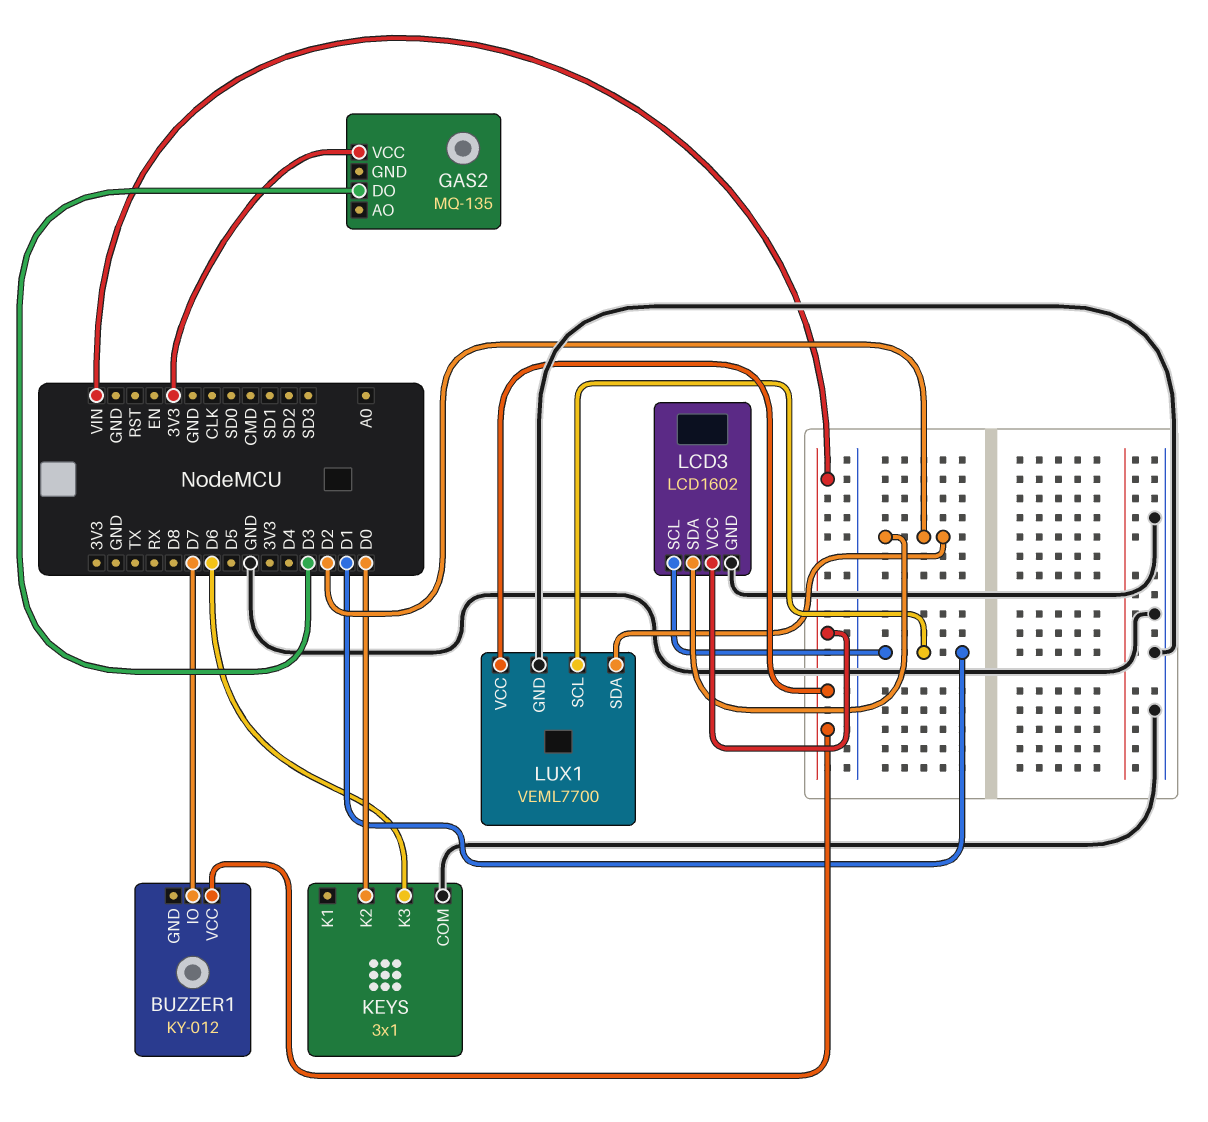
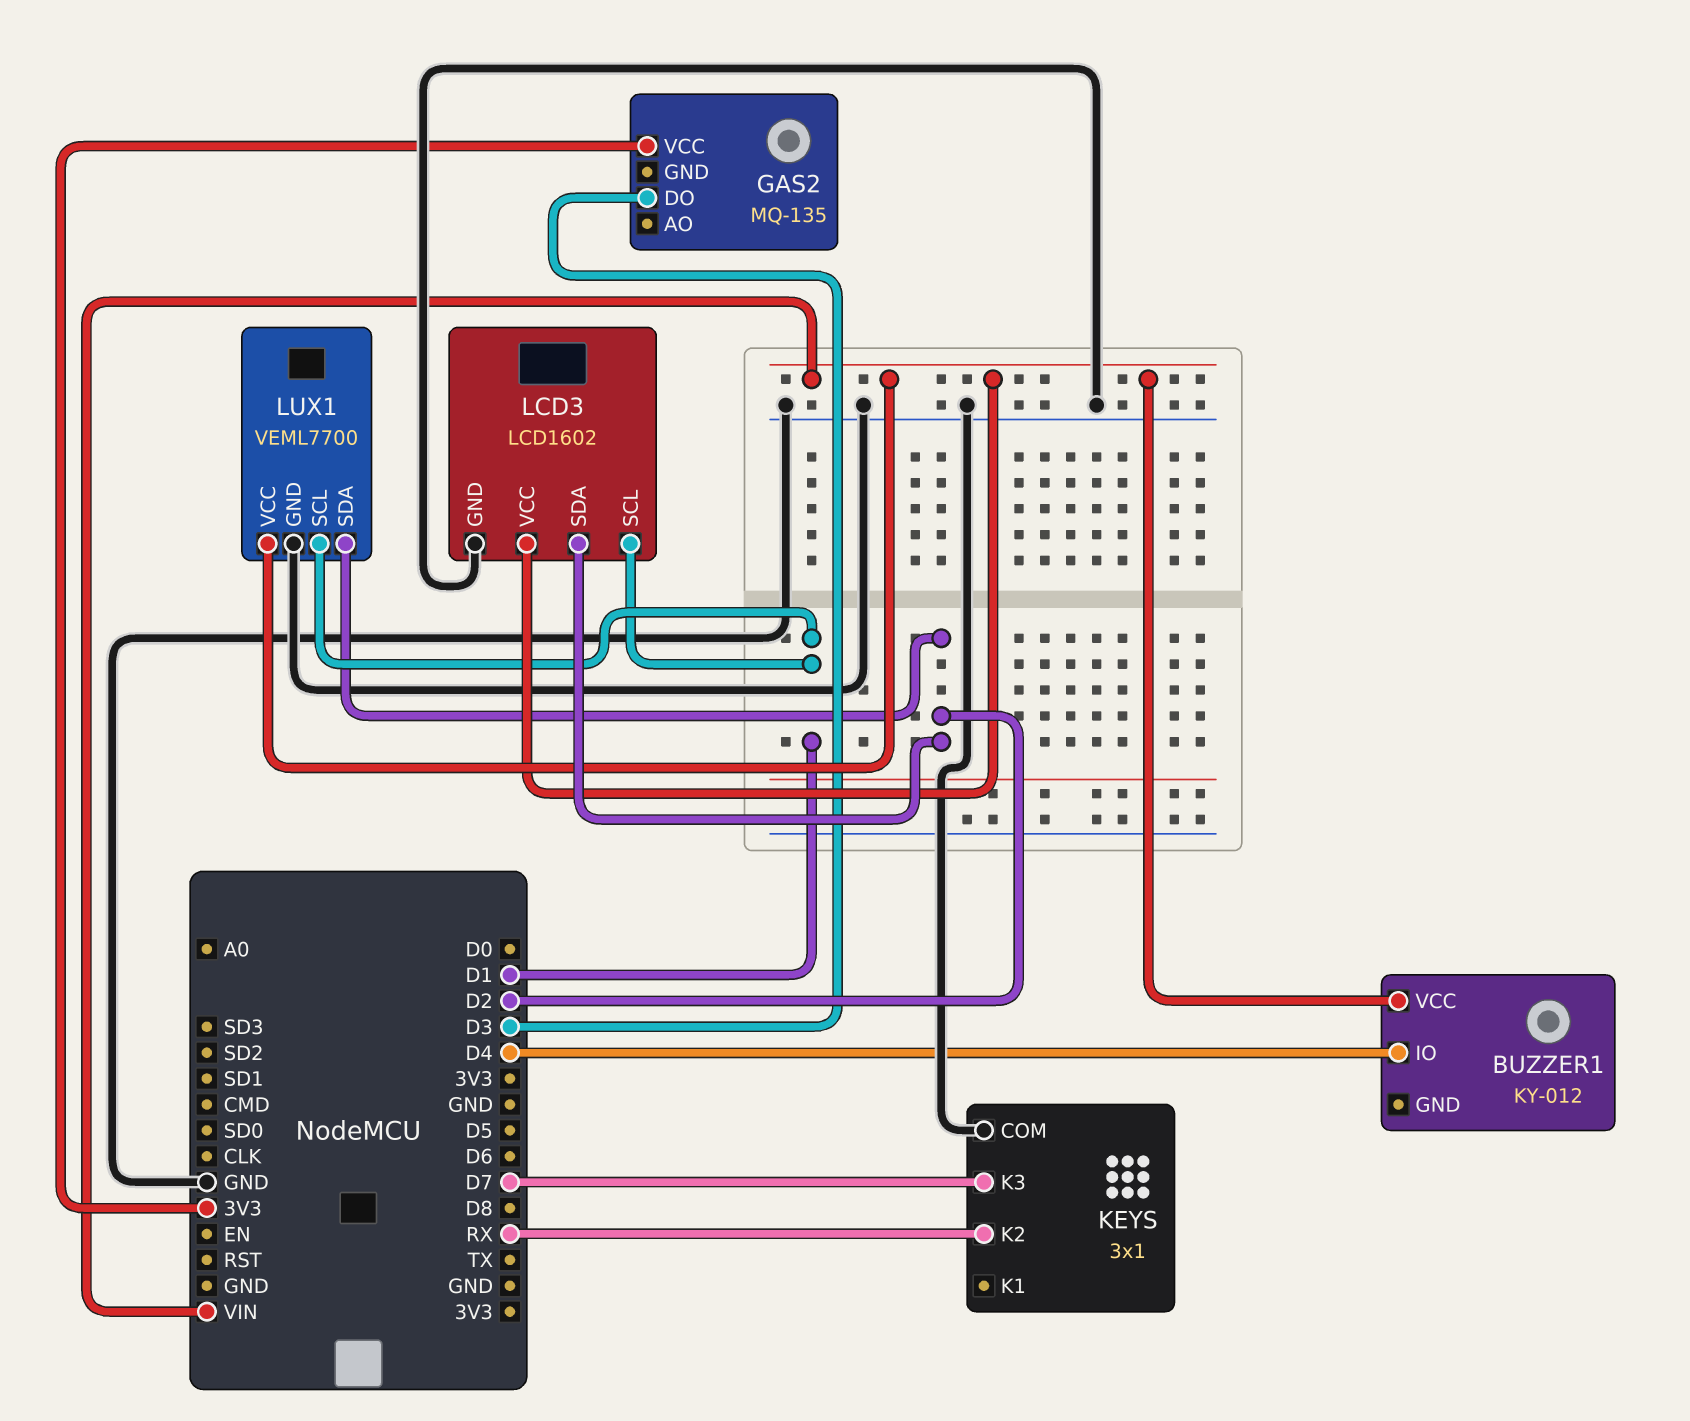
BUZZER1 pin IO: D7 -> D4
KEYS pin K2: D0 -> RX
KEYS pin K3: D6 -> D7

